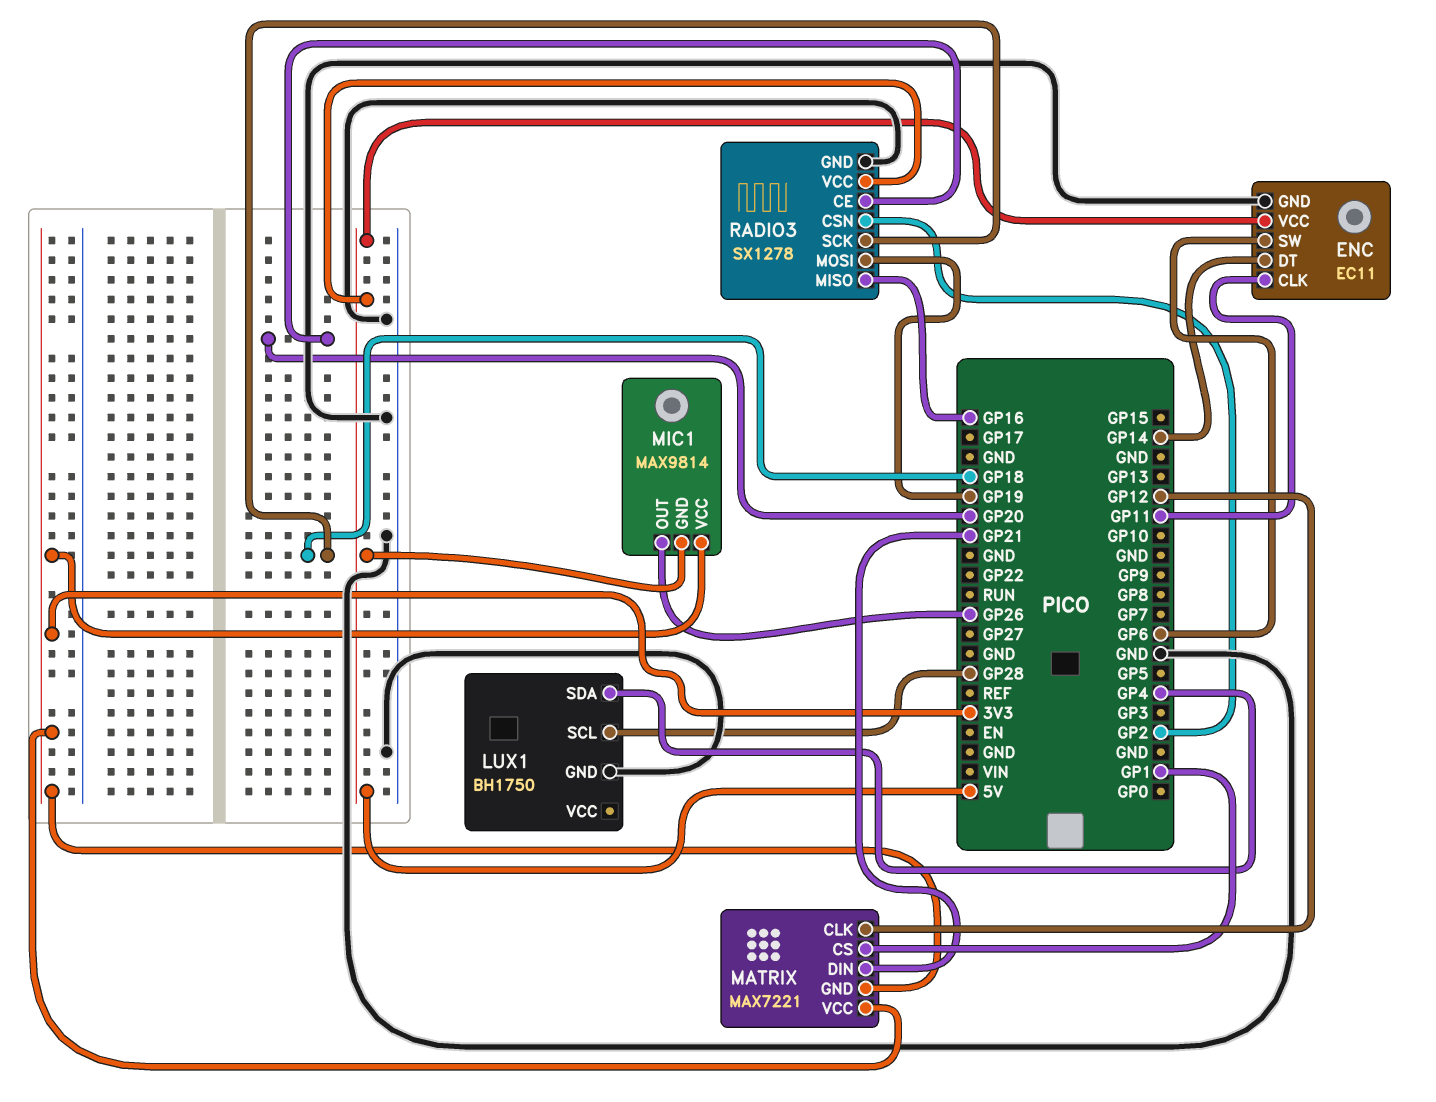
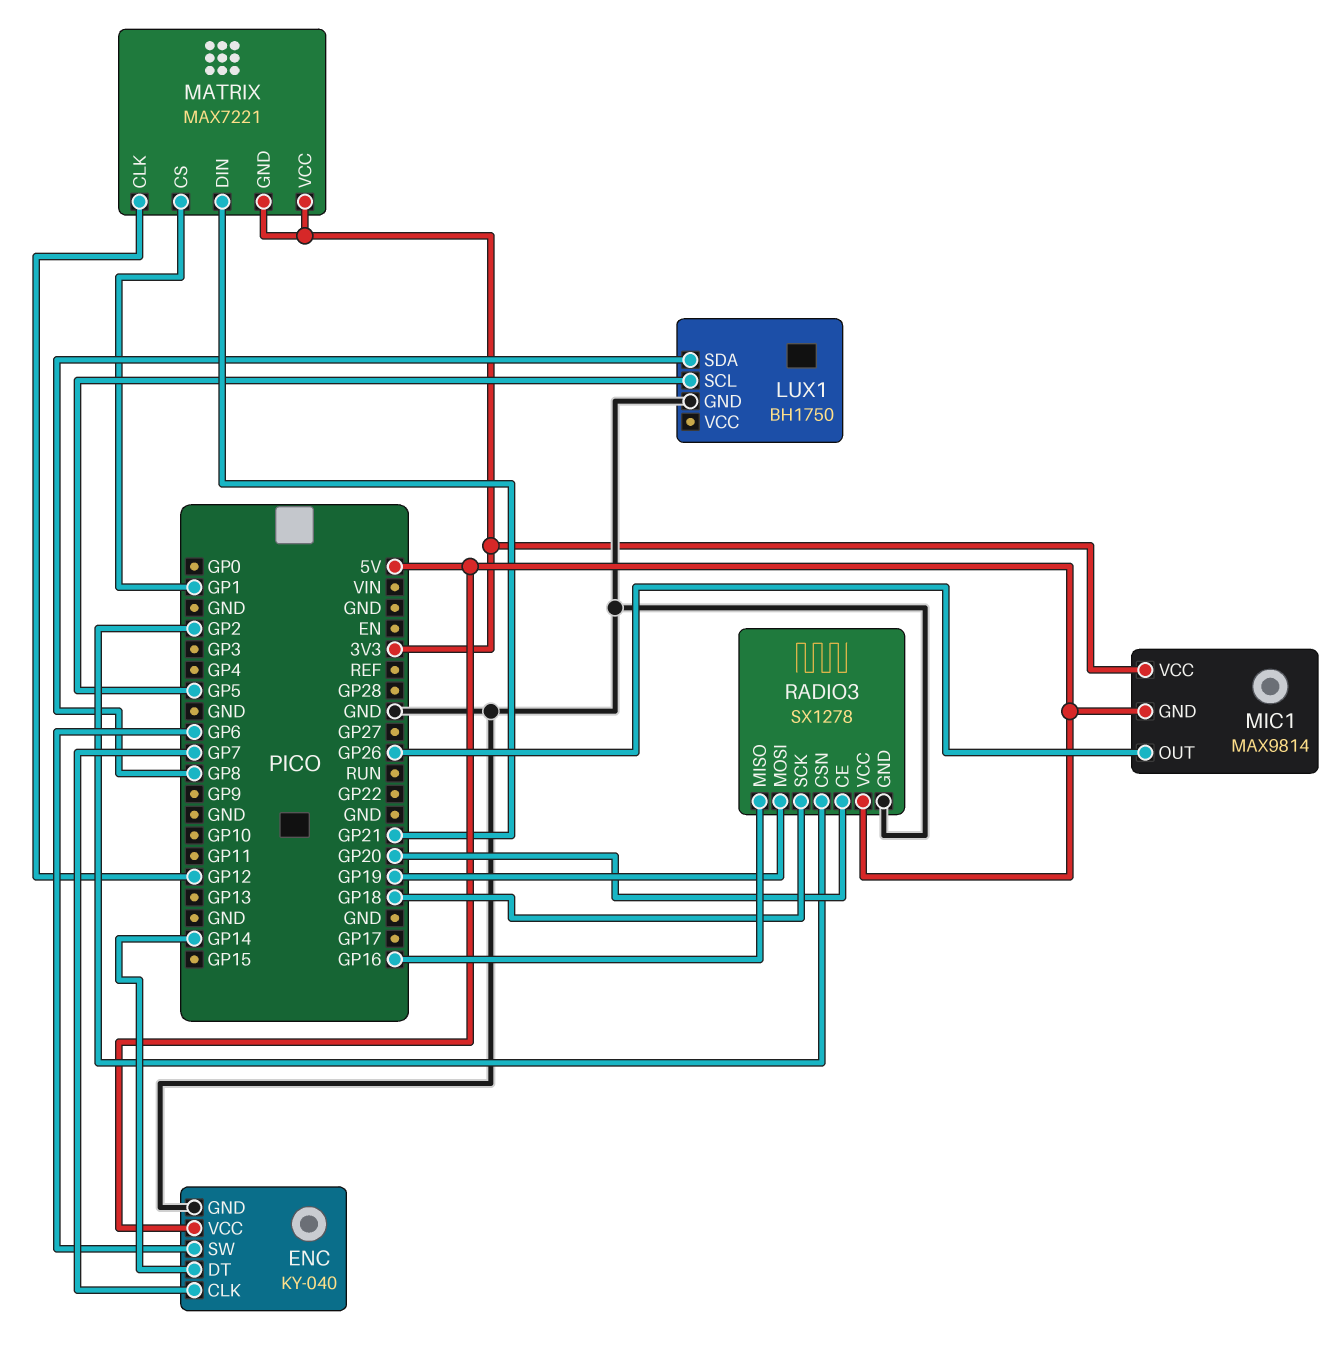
ENC: EC11 -> KY-040
ENC pin CLK: GP11 -> GP7
LUX1 pin SCL: GP28 -> GP5
LUX1 pin SDA: GP4 -> GP8

